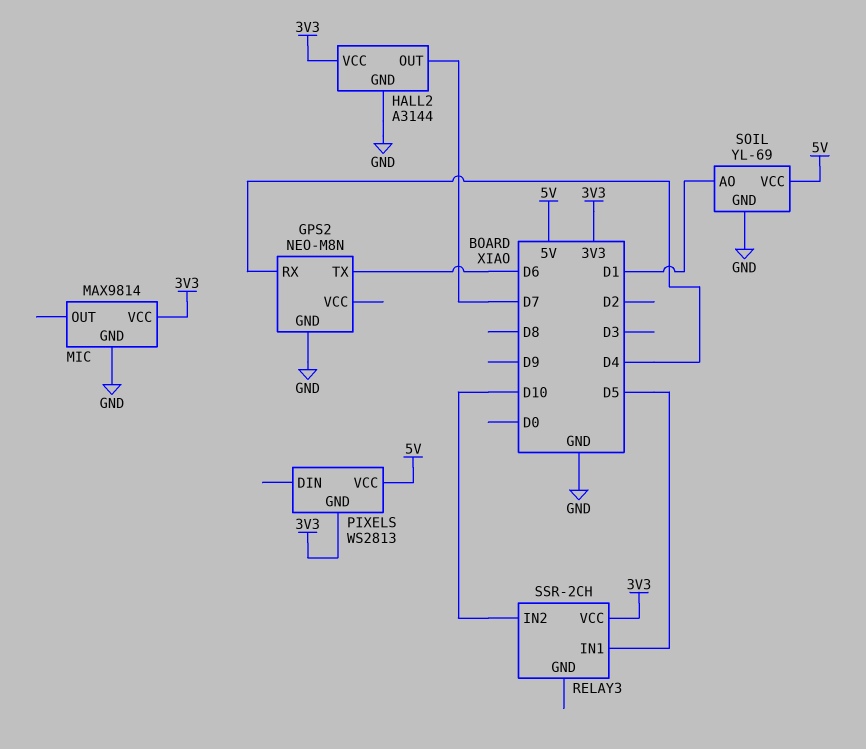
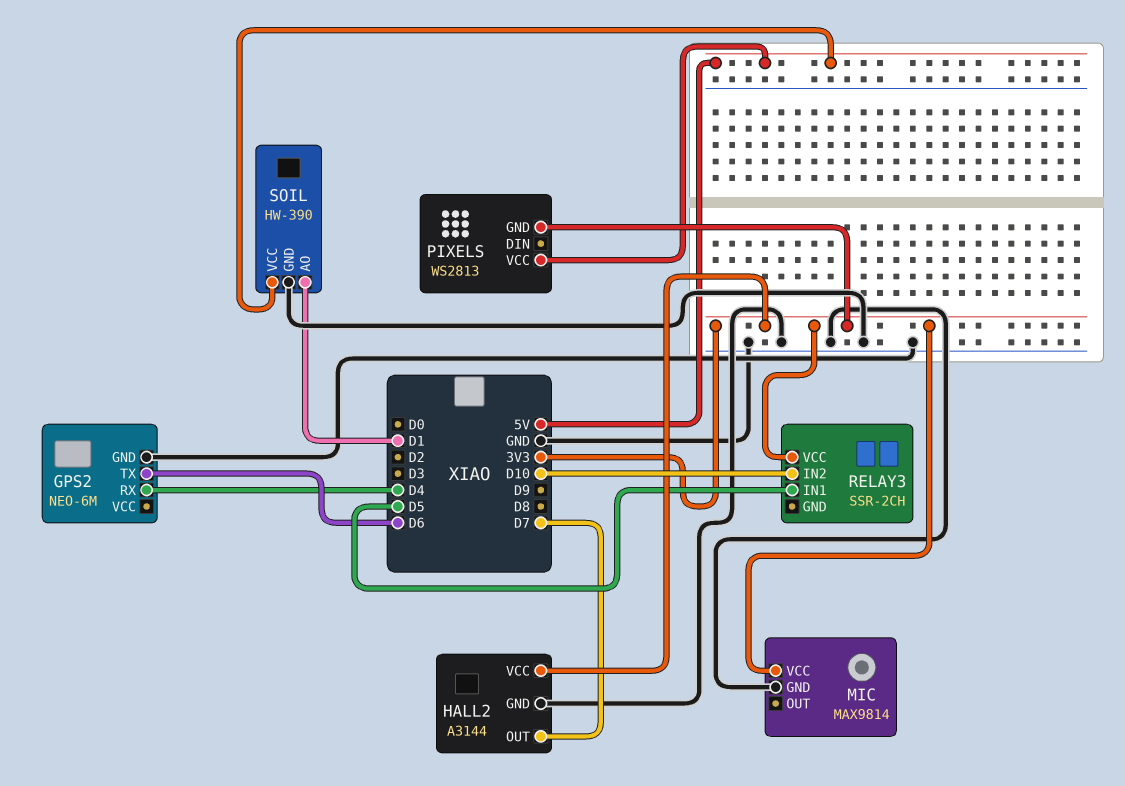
GPS2: NEO-M8N -> NEO-6M
SOIL: YL-69 -> HW-390

